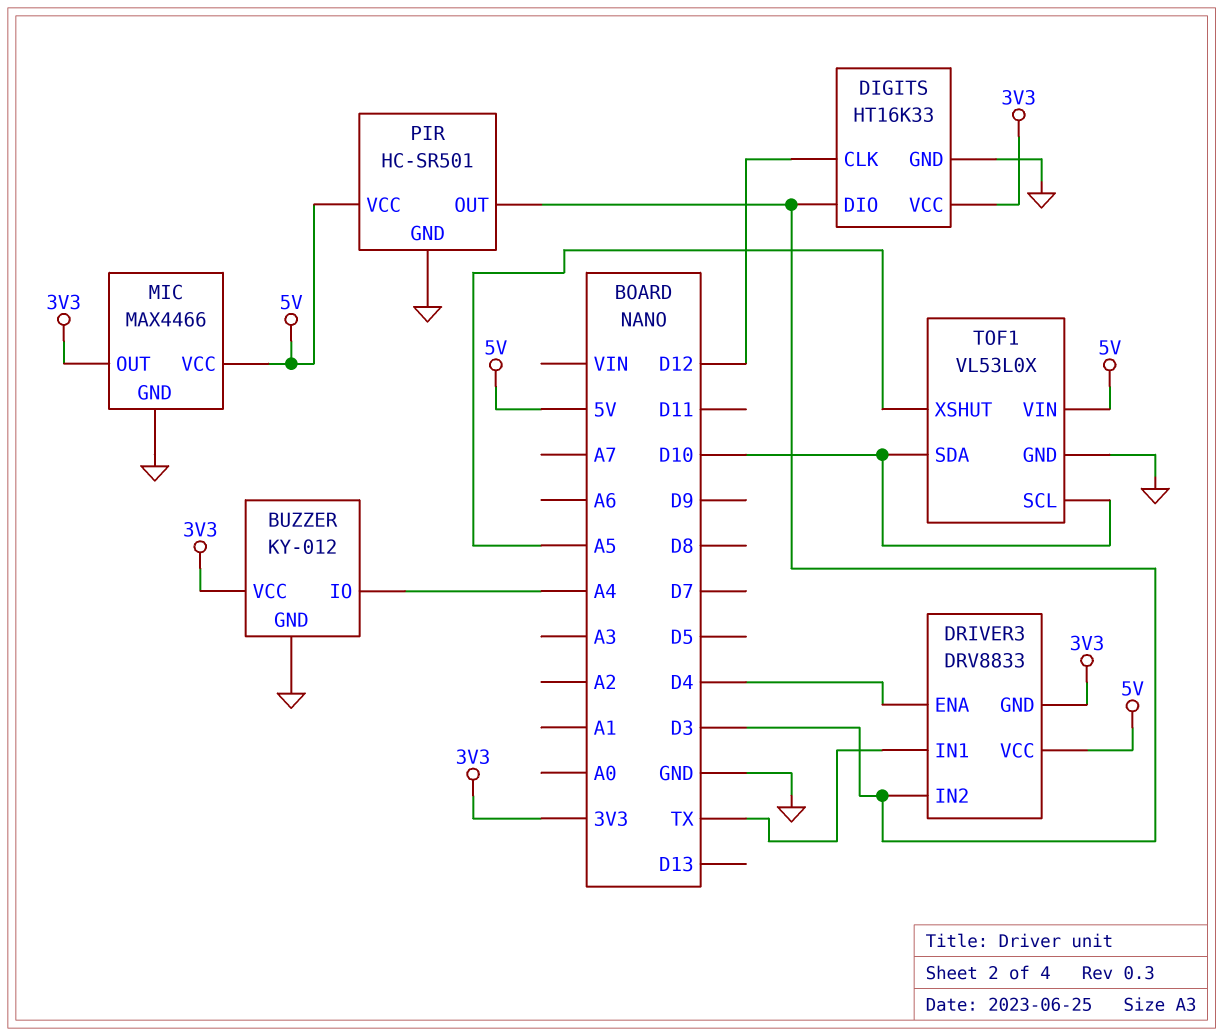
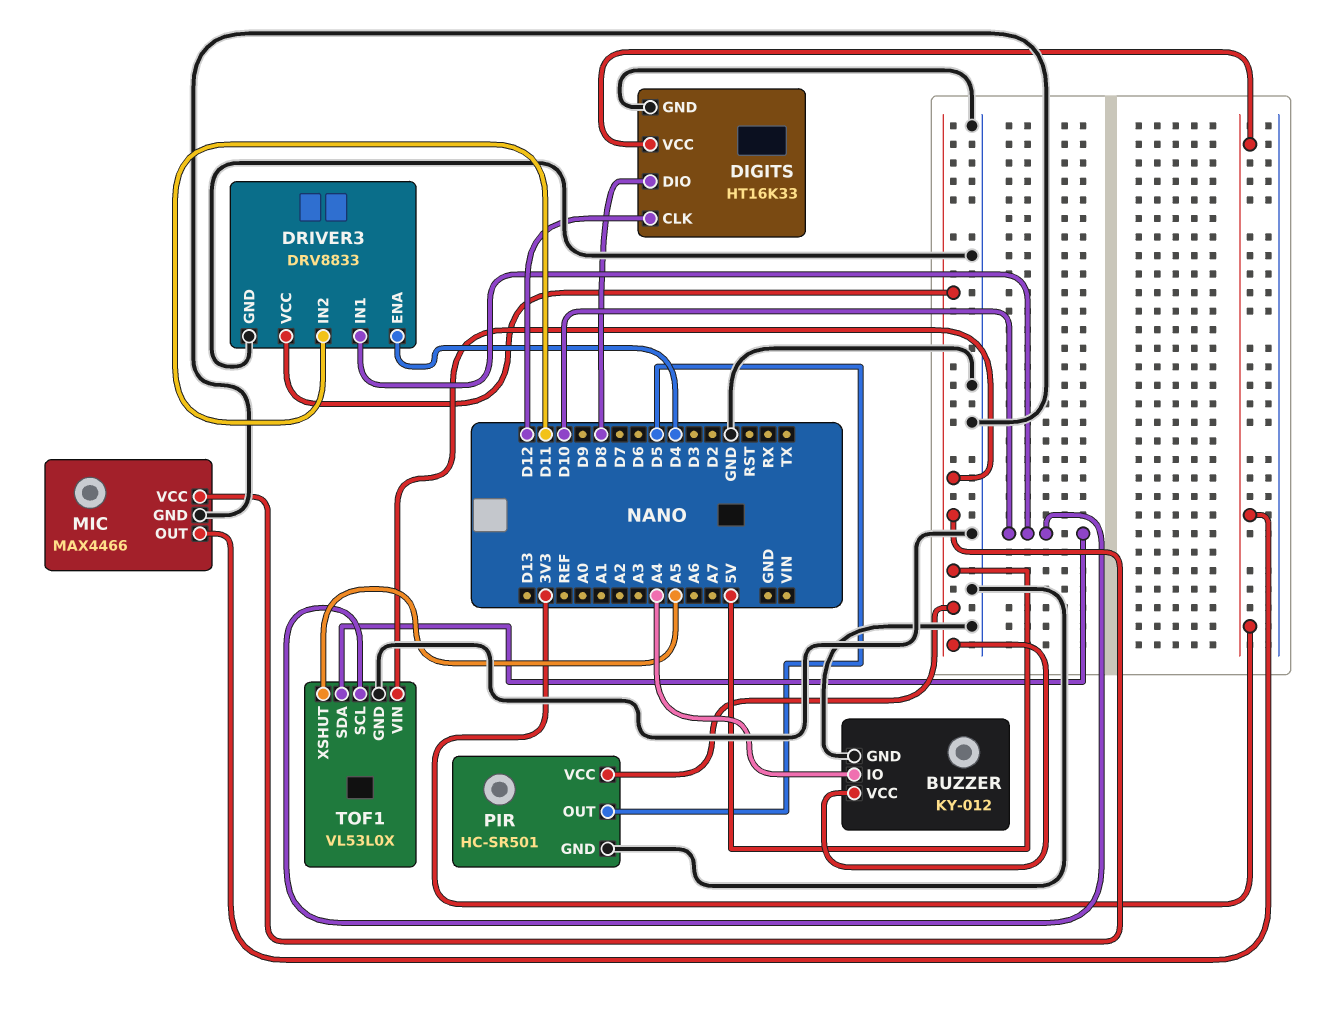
BUZZER pin VCC: 3V3 -> 5V
DIGITS pin DIO: D3 -> D8
DRIVER3 pin GND: 3V3 -> GND
DRIVER3 pin IN1: TX -> D10
DRIVER3 pin IN2: D3 -> D11
PIR pin OUT: D3 -> D5

